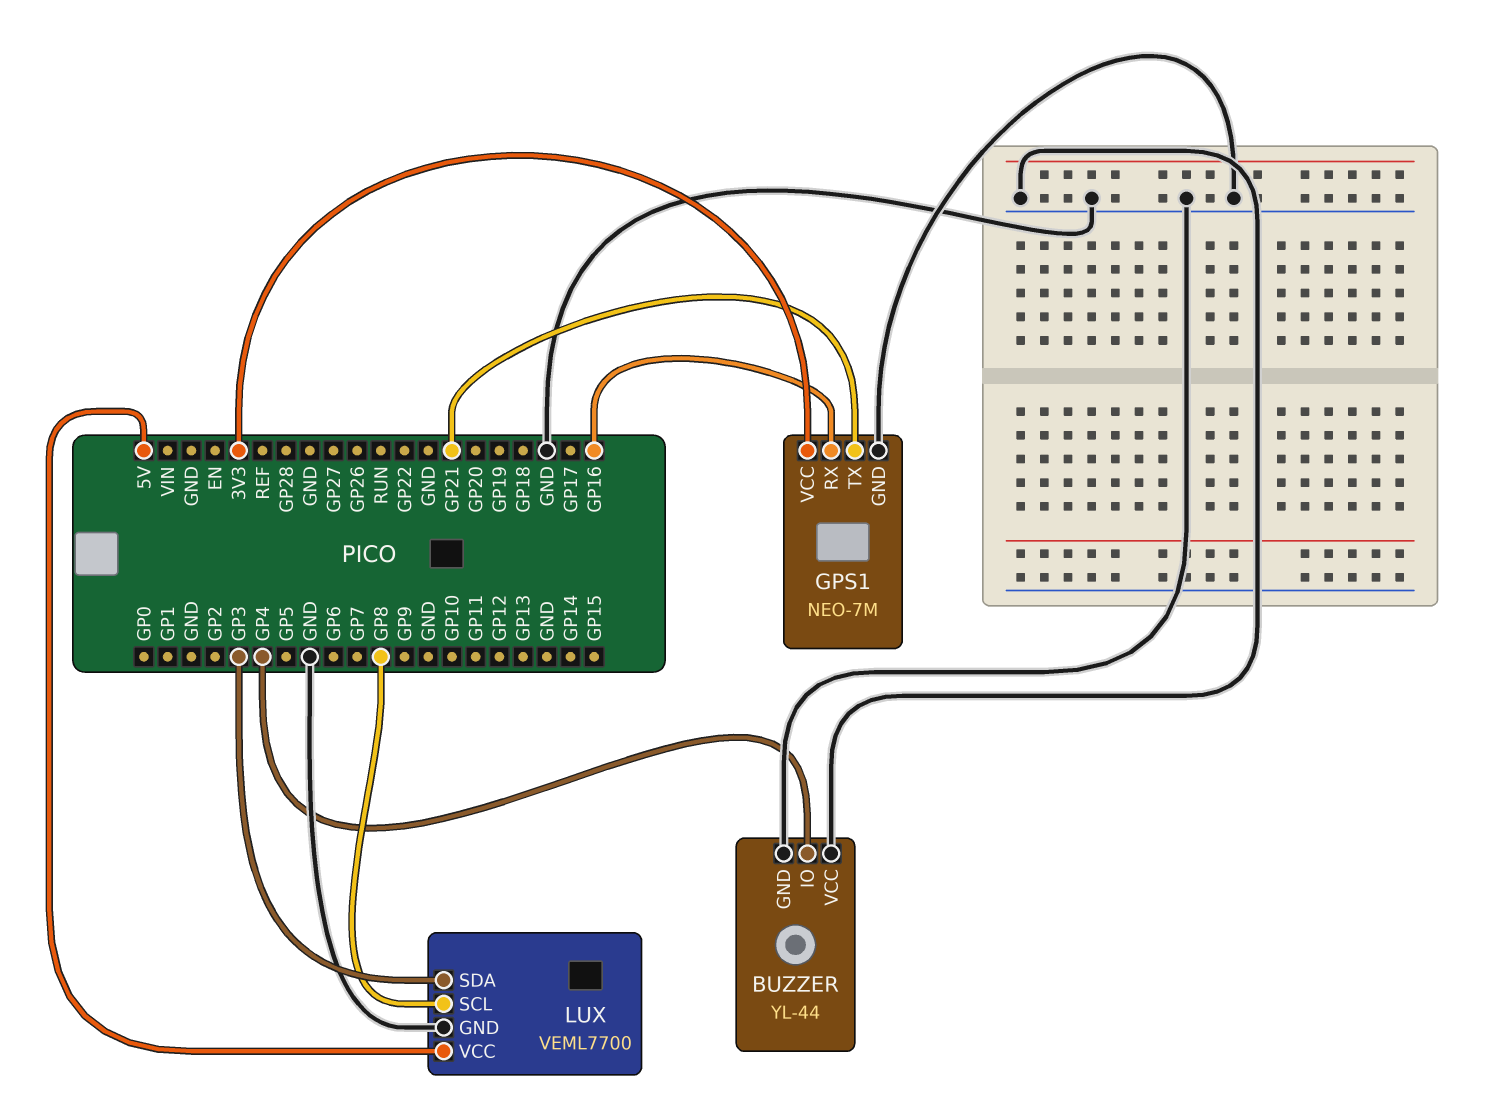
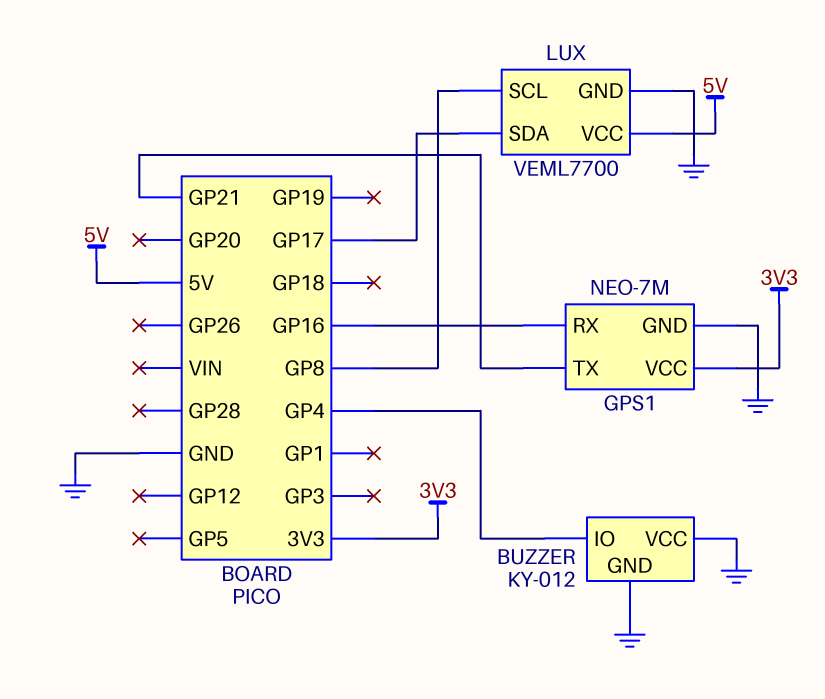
BUZZER: YL-44 -> KY-012
LUX pin SDA: GP3 -> GP17

